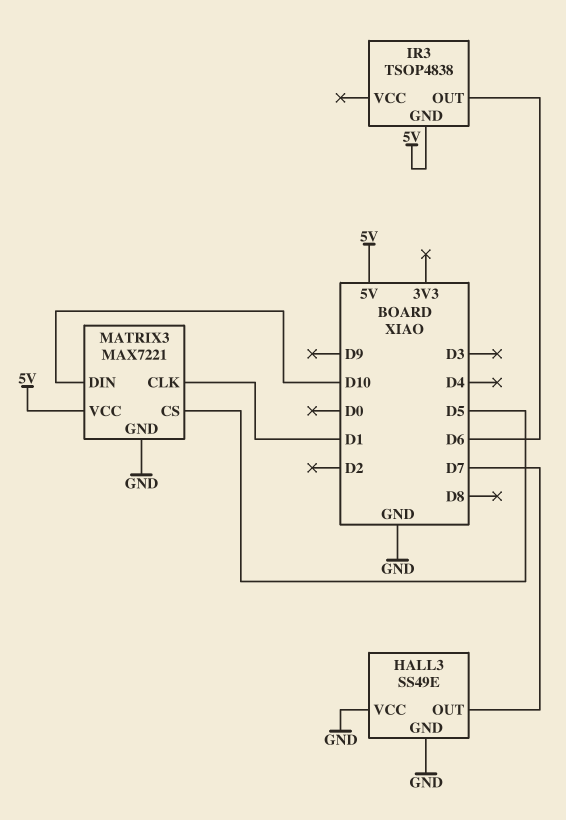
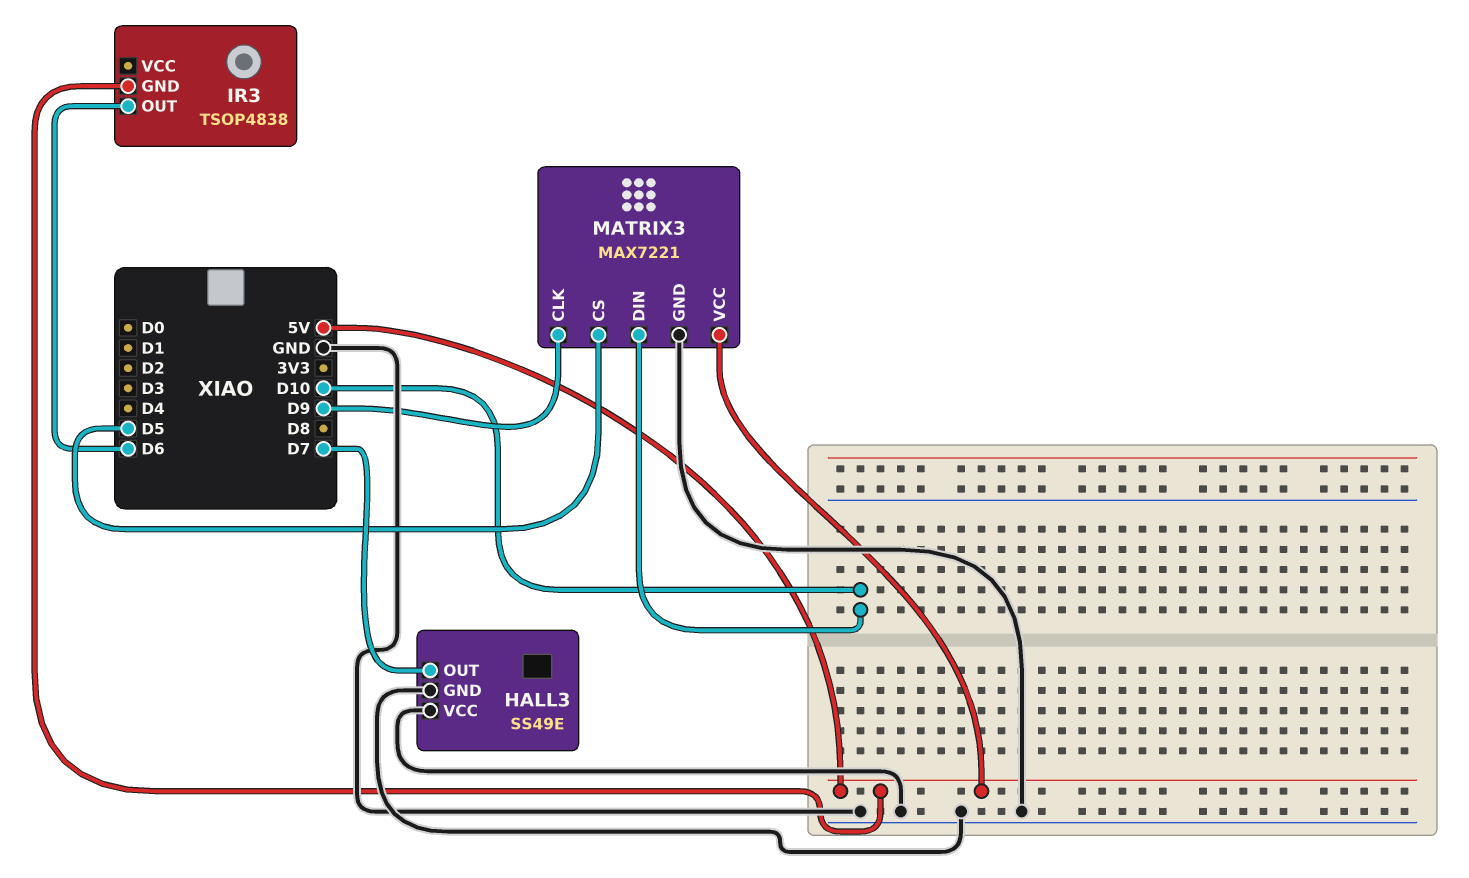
MATRIX3 pin CLK: D1 -> D9

